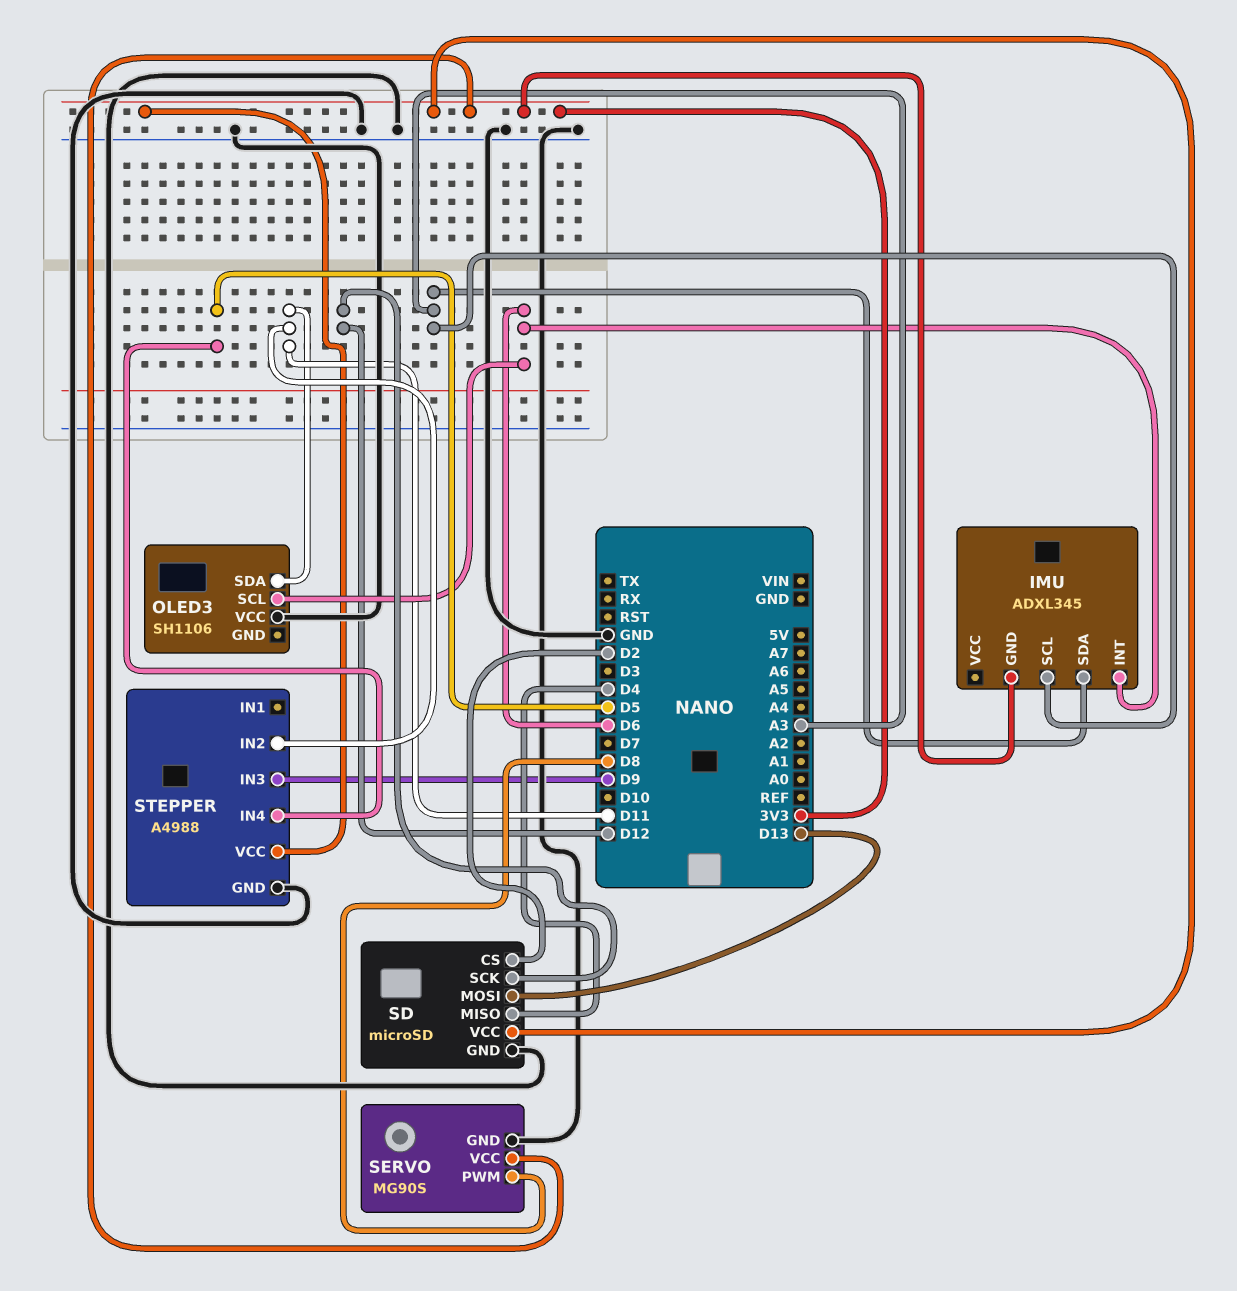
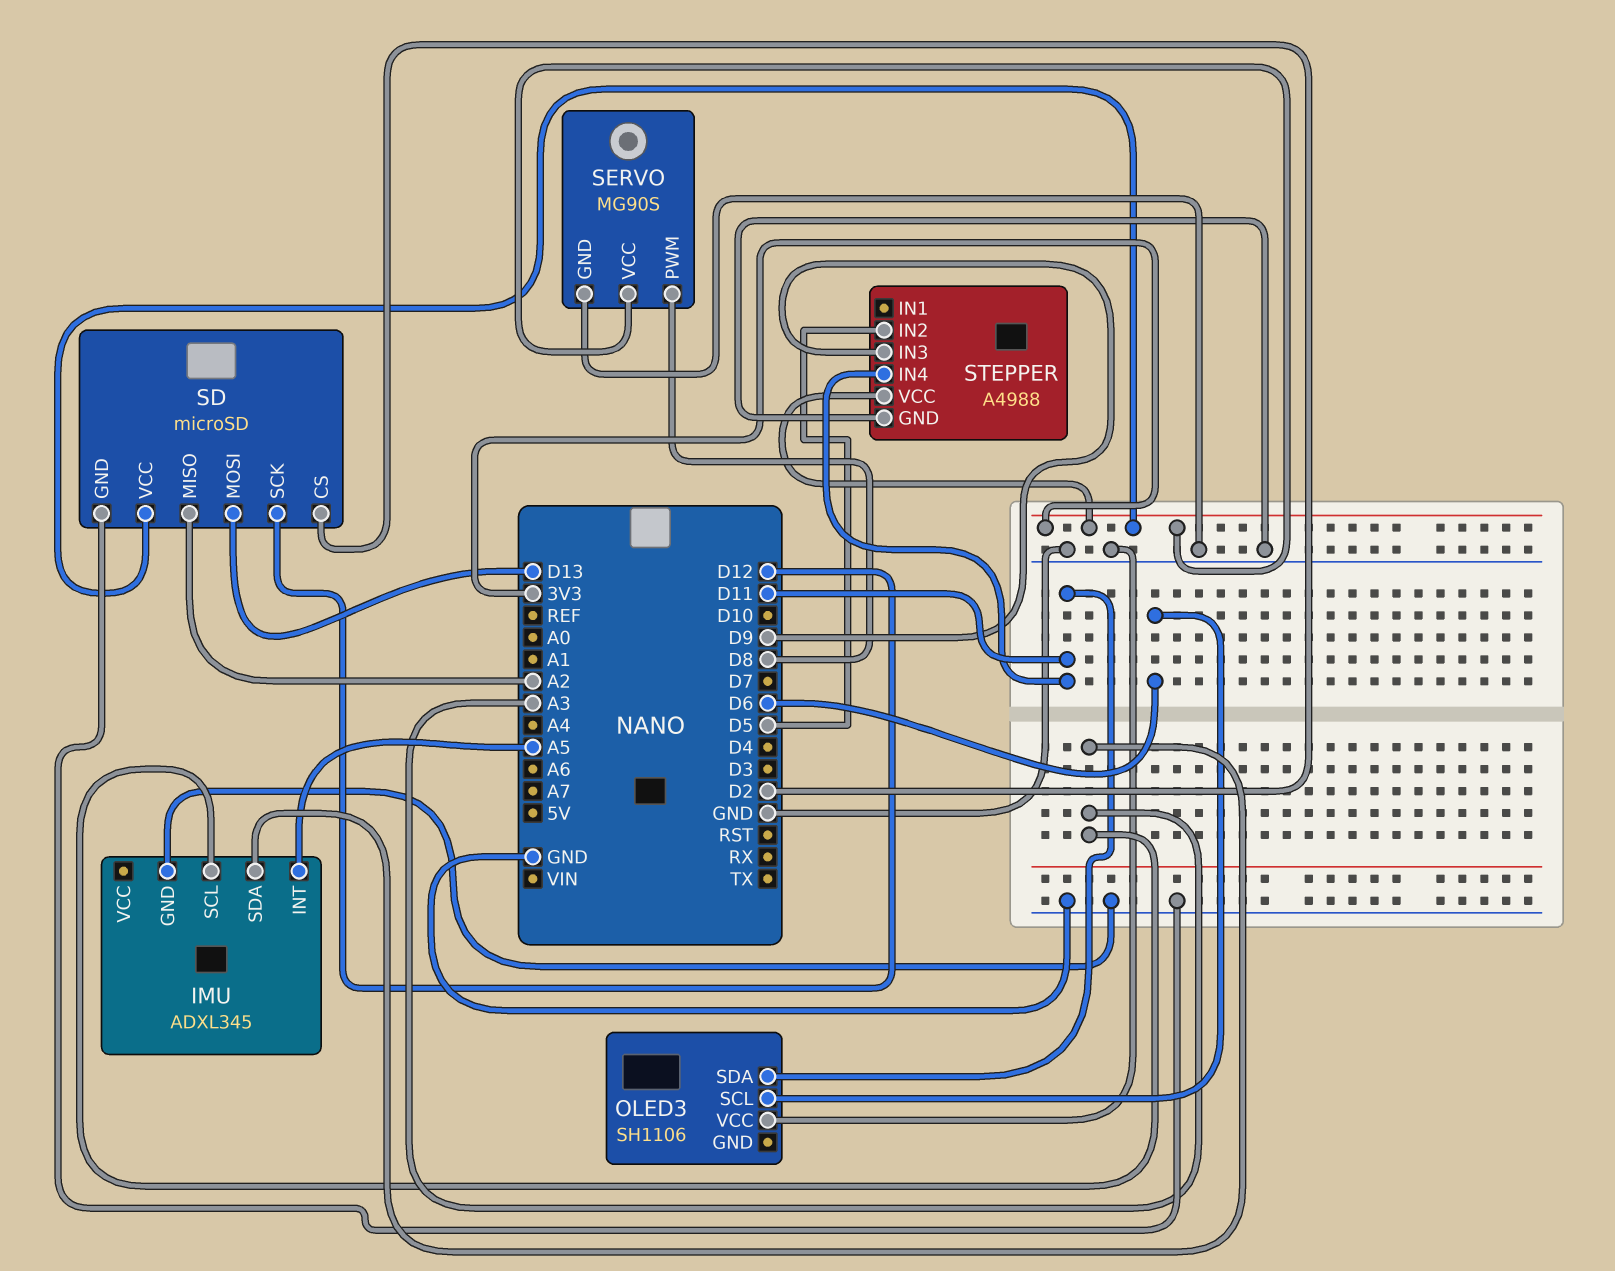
IMU pin GND: 3V3 -> GND
IMU pin INT: D6 -> A5
SD pin MISO: D4 -> A2
STEPPER pin IN2: D11 -> D5
STEPPER pin IN4: D5 -> D11

